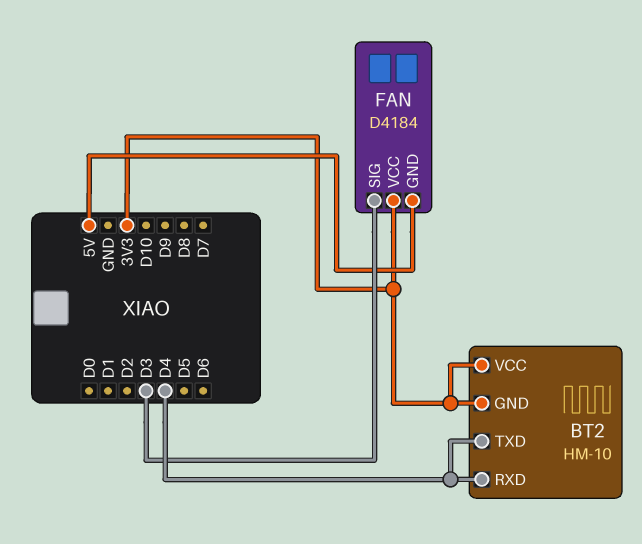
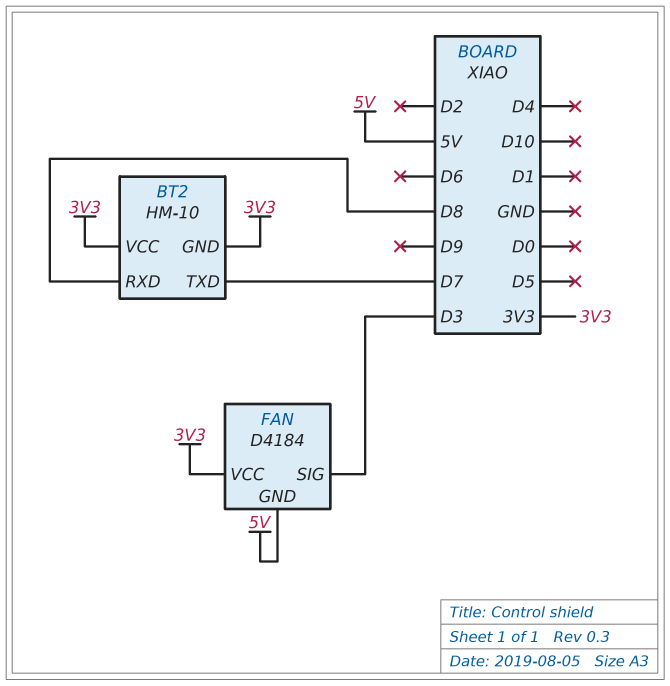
BT2 pin RXD: D4 -> D8
BT2 pin TXD: D4 -> D7

